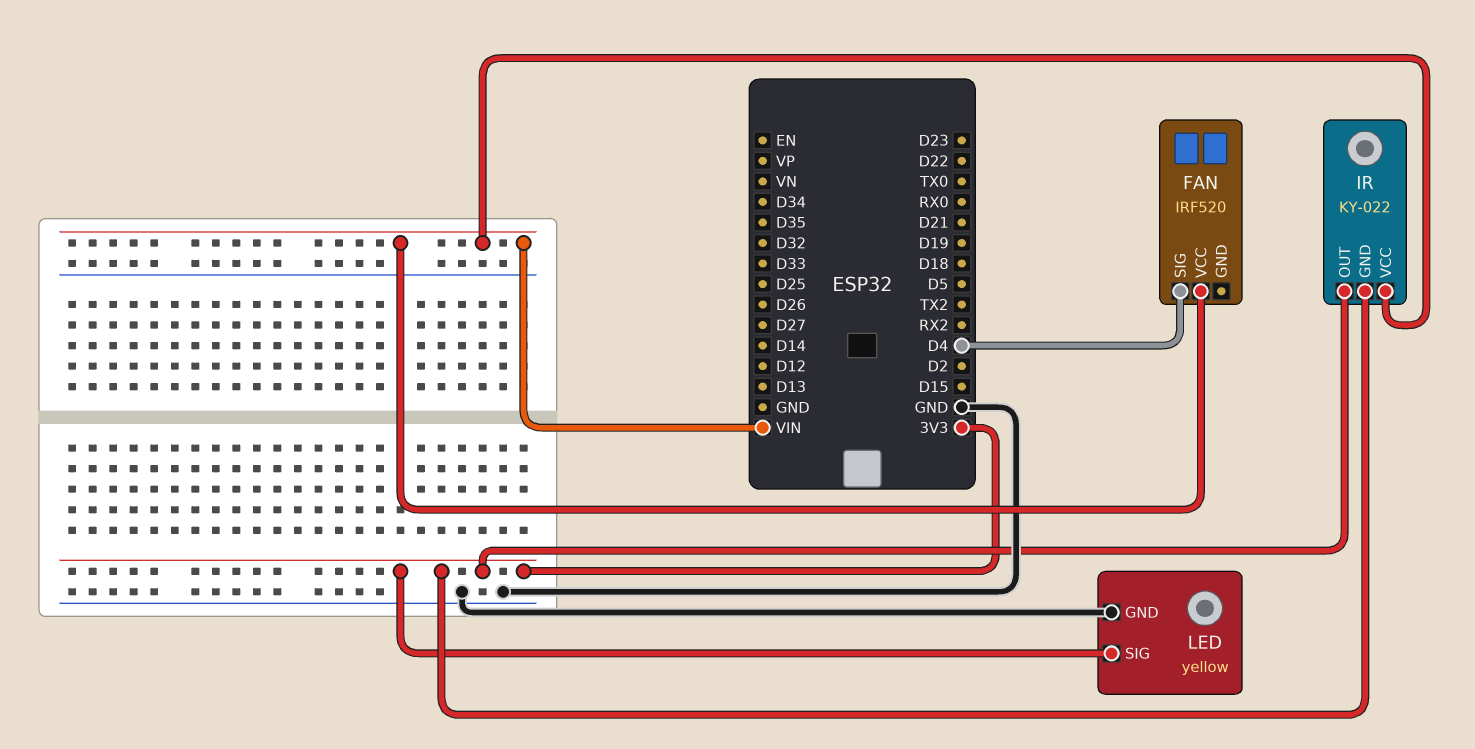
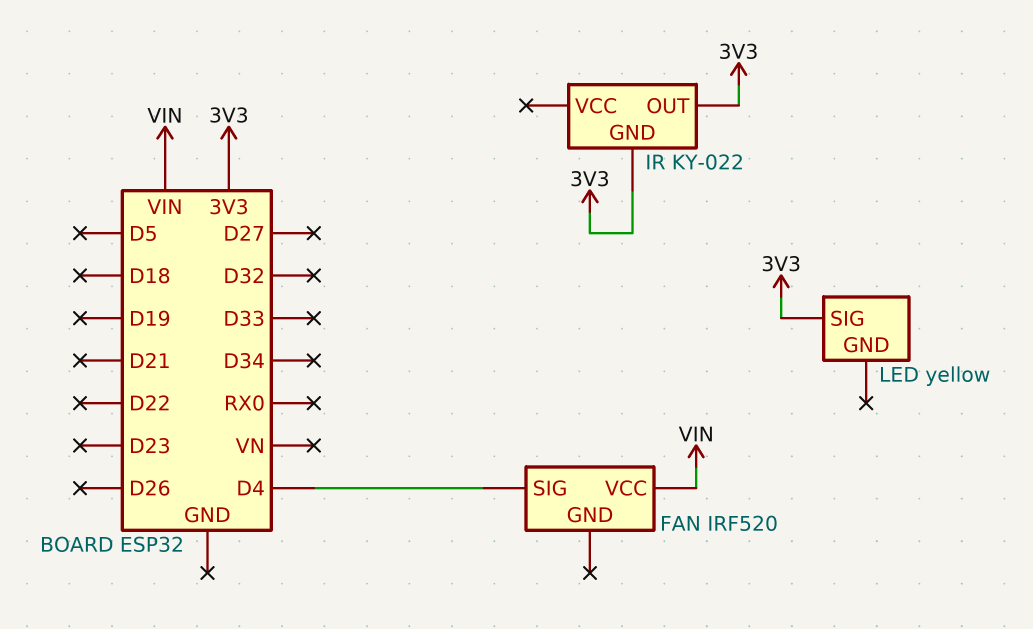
IR pin VCC: VIN -> none
LED pin GND: GND -> none

